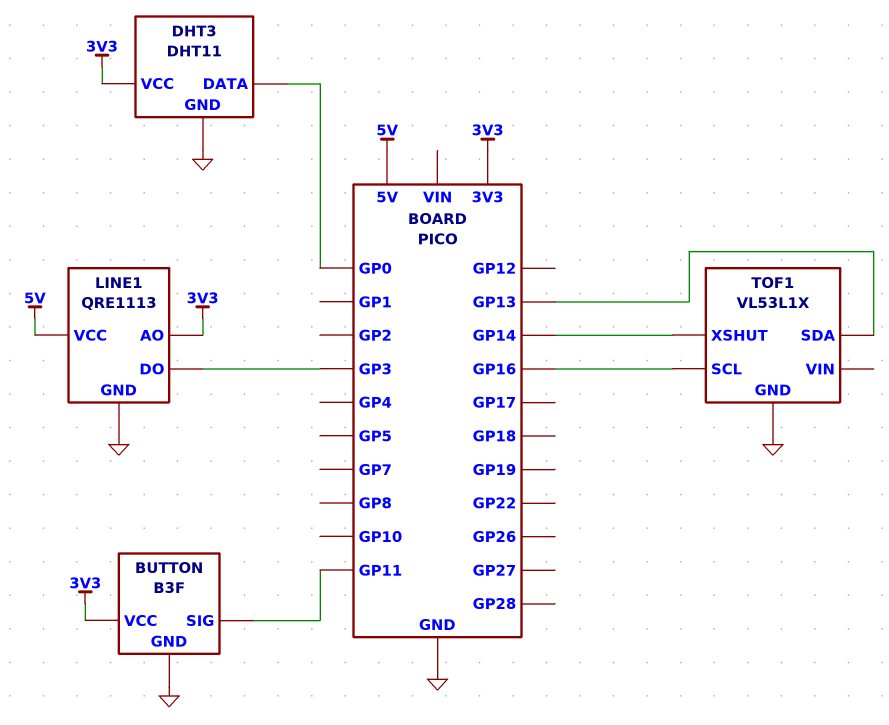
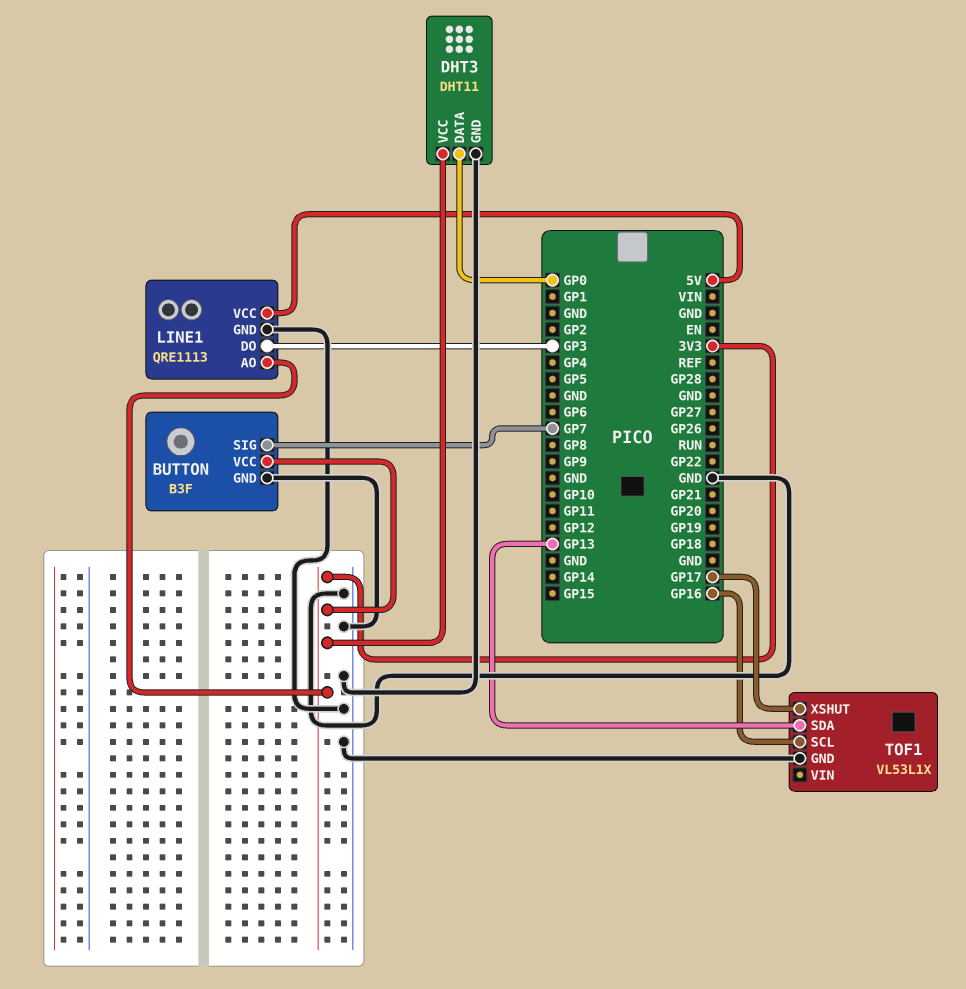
BUTTON pin SIG: GP11 -> GP7
TOF1 pin XSHUT: GP14 -> GP17

